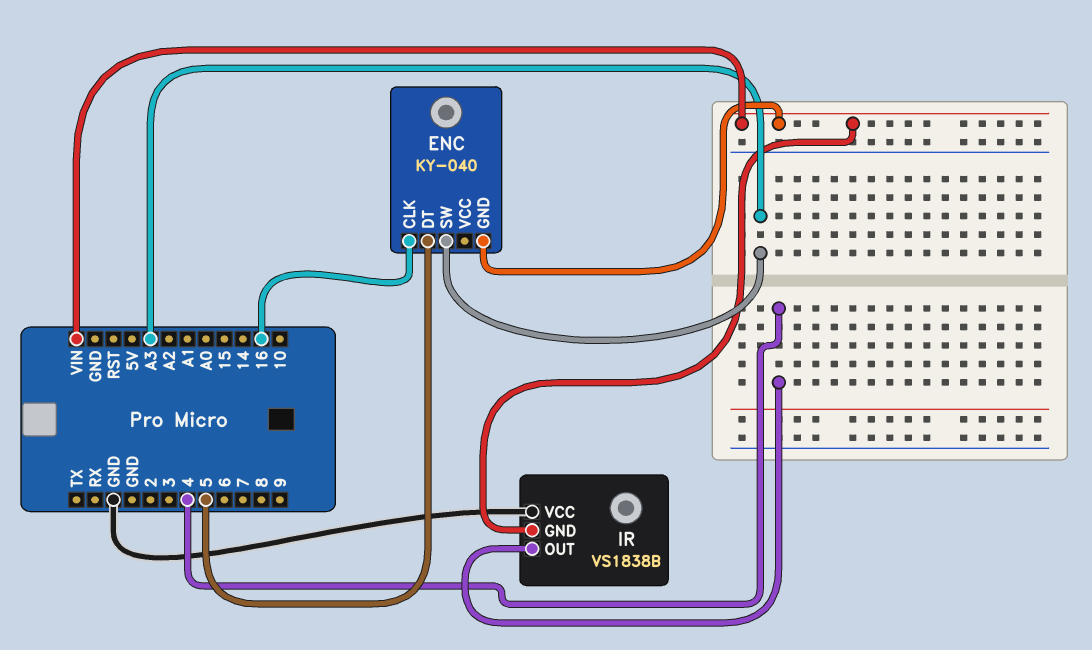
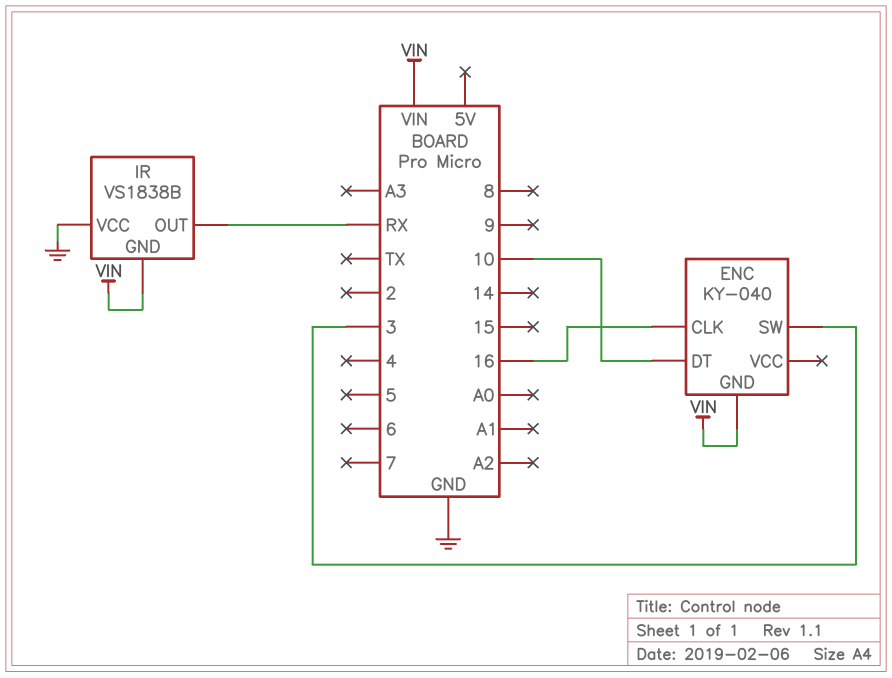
ENC pin DT: 5 -> 10
ENC pin SW: A3 -> 3
IR pin OUT: 4 -> RX

